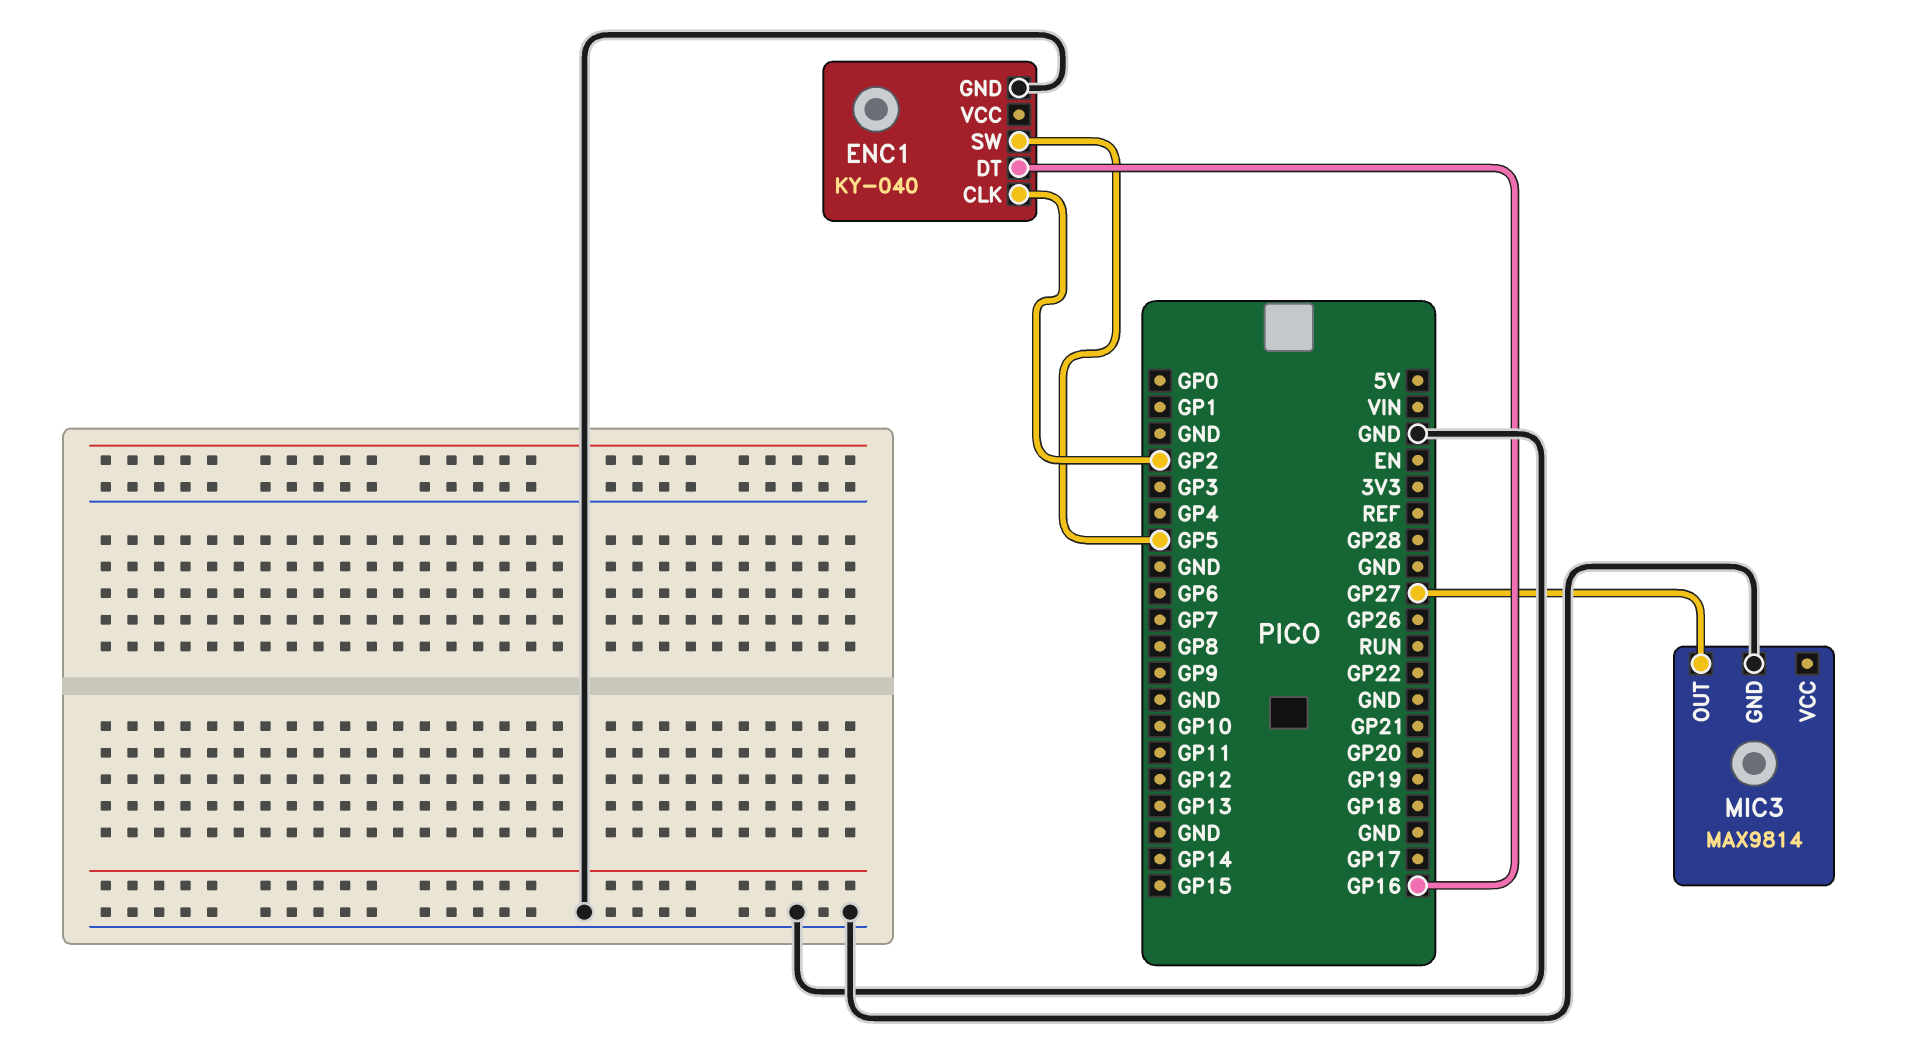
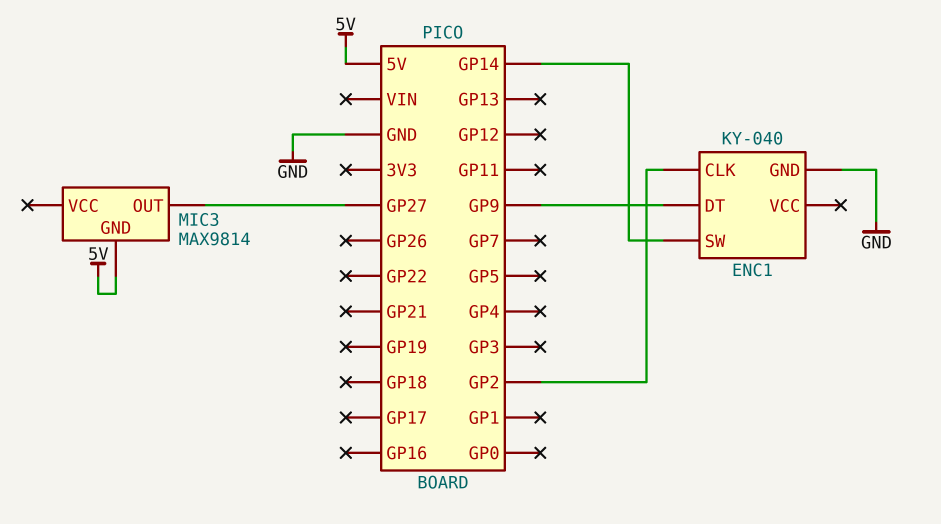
ENC1 pin DT: GP16 -> GP9
ENC1 pin SW: GP5 -> GP14
MIC3 pin GND: GND -> 5V

